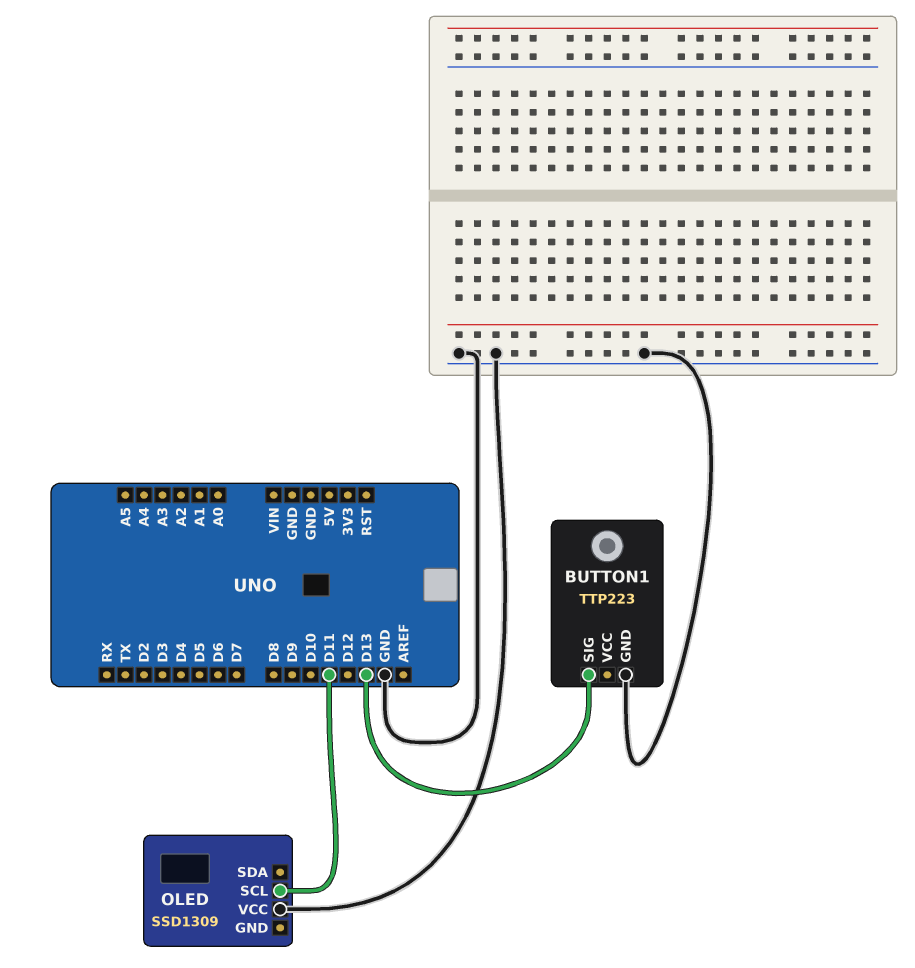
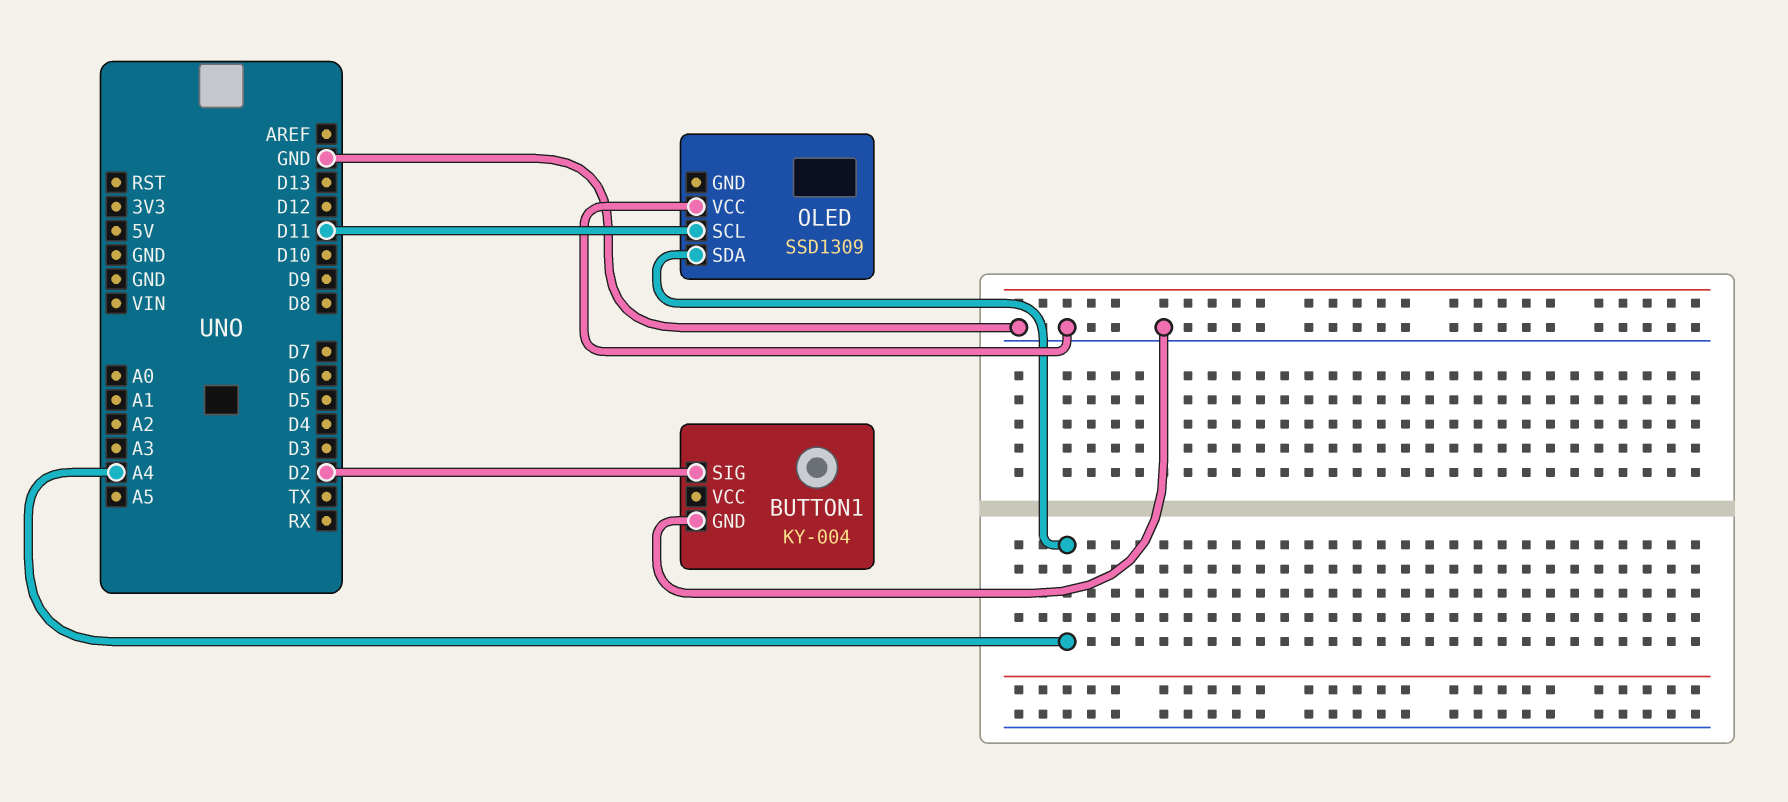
BUTTON1: TTP223 -> KY-004
BUTTON1 pin SIG: D13 -> D2
OLED pin SDA: none -> A4

